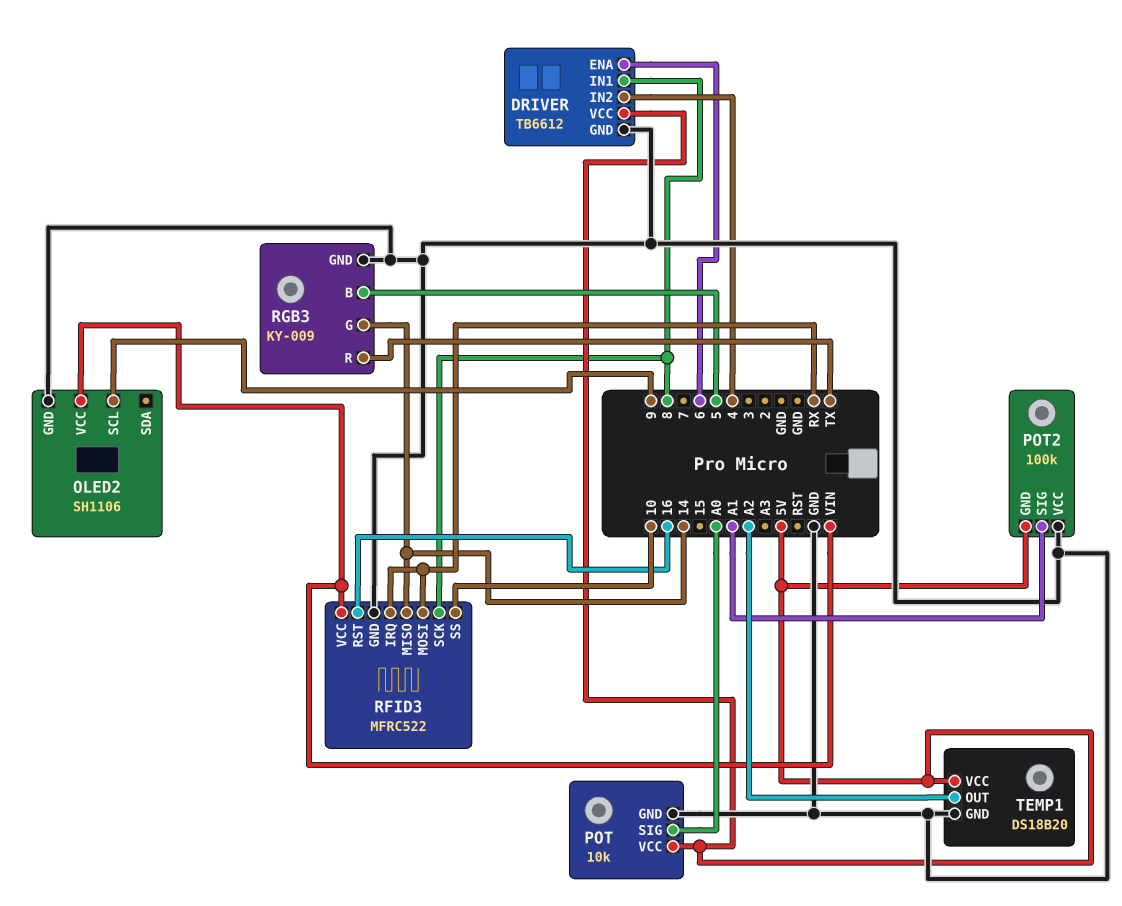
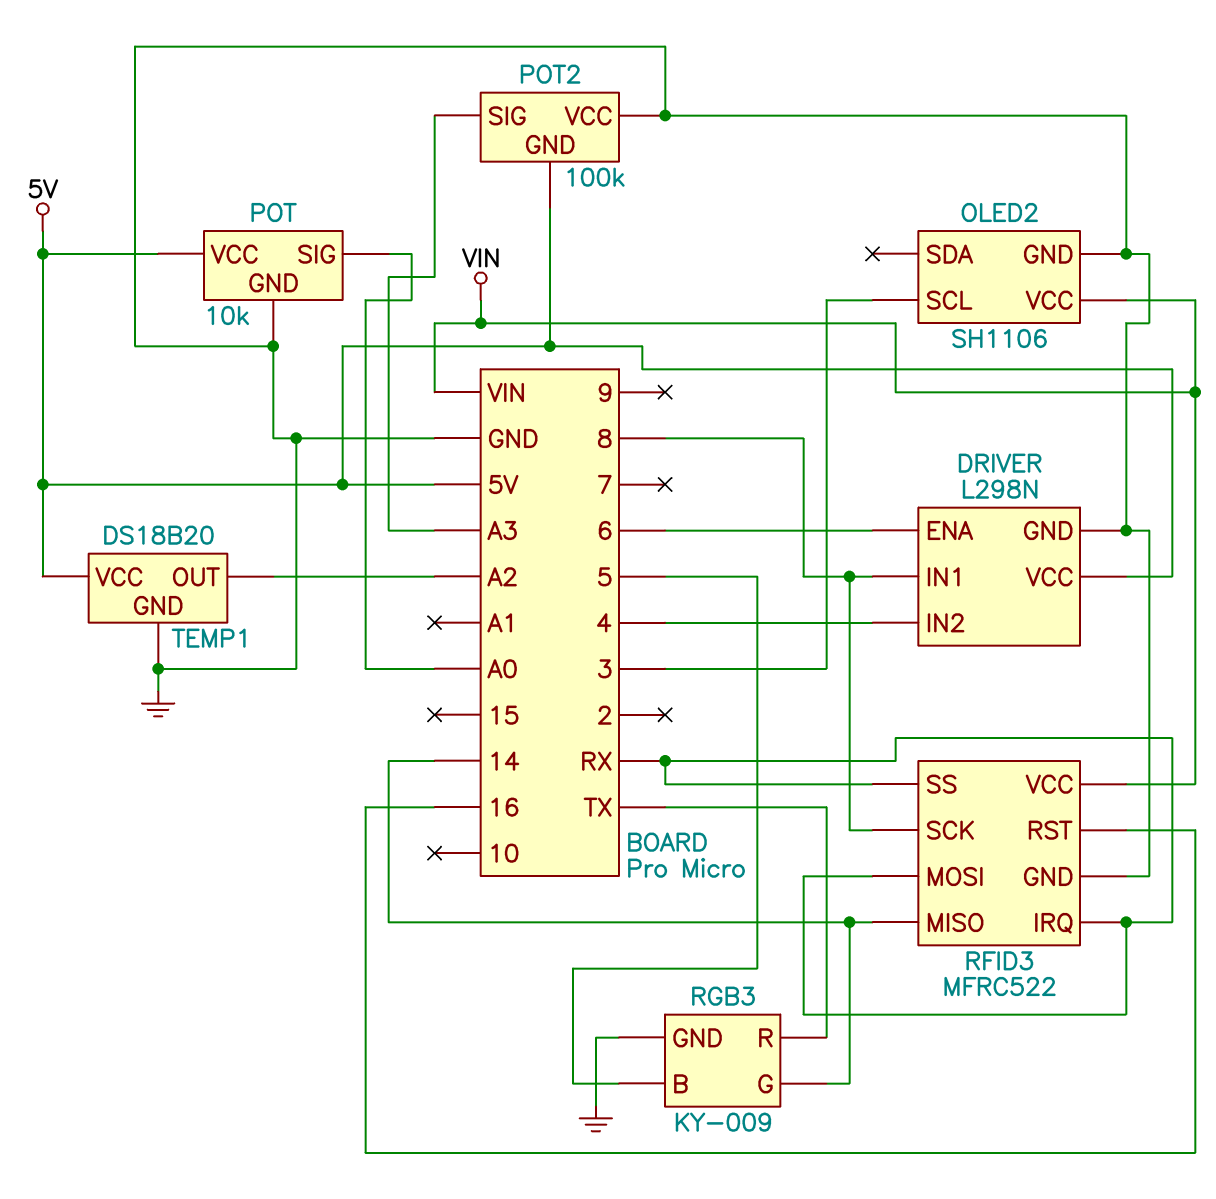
DRIVER: TB6612 -> L298N
OLED2 pin SCL: 9 -> 3
POT2 pin SIG: A1 -> A3
RFID3 pin SS: 10 -> RX

